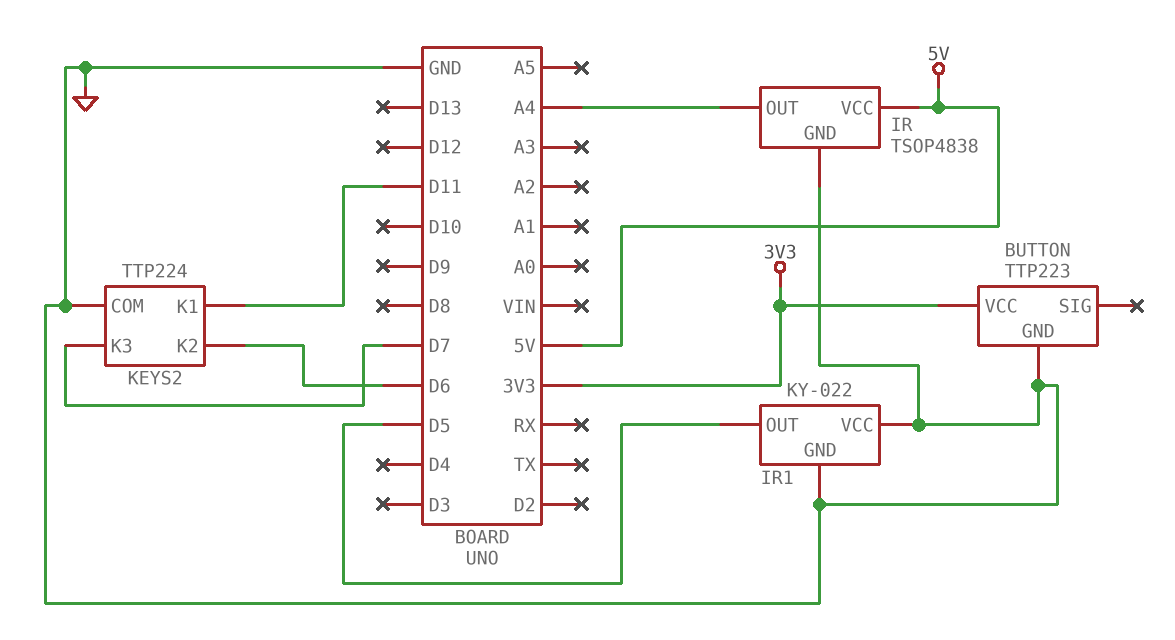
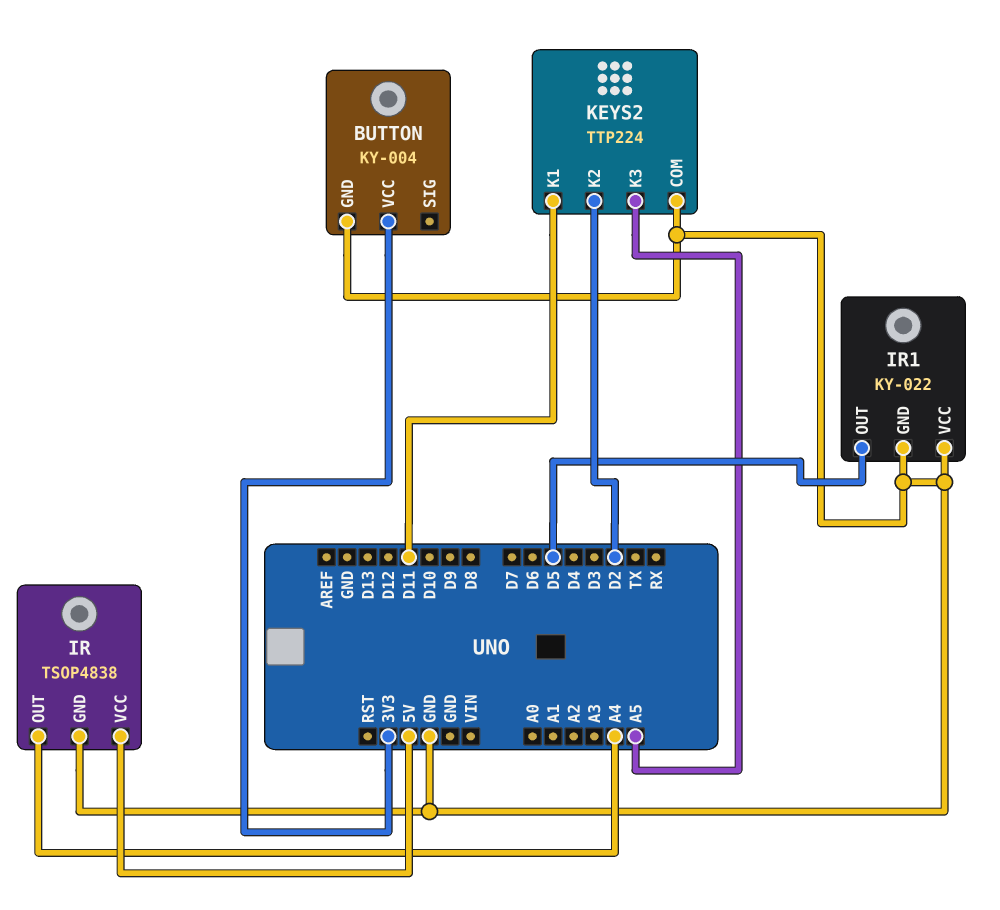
BUTTON: TTP223 -> KY-004
KEYS2 pin K2: D6 -> D2
KEYS2 pin K3: D7 -> A5

